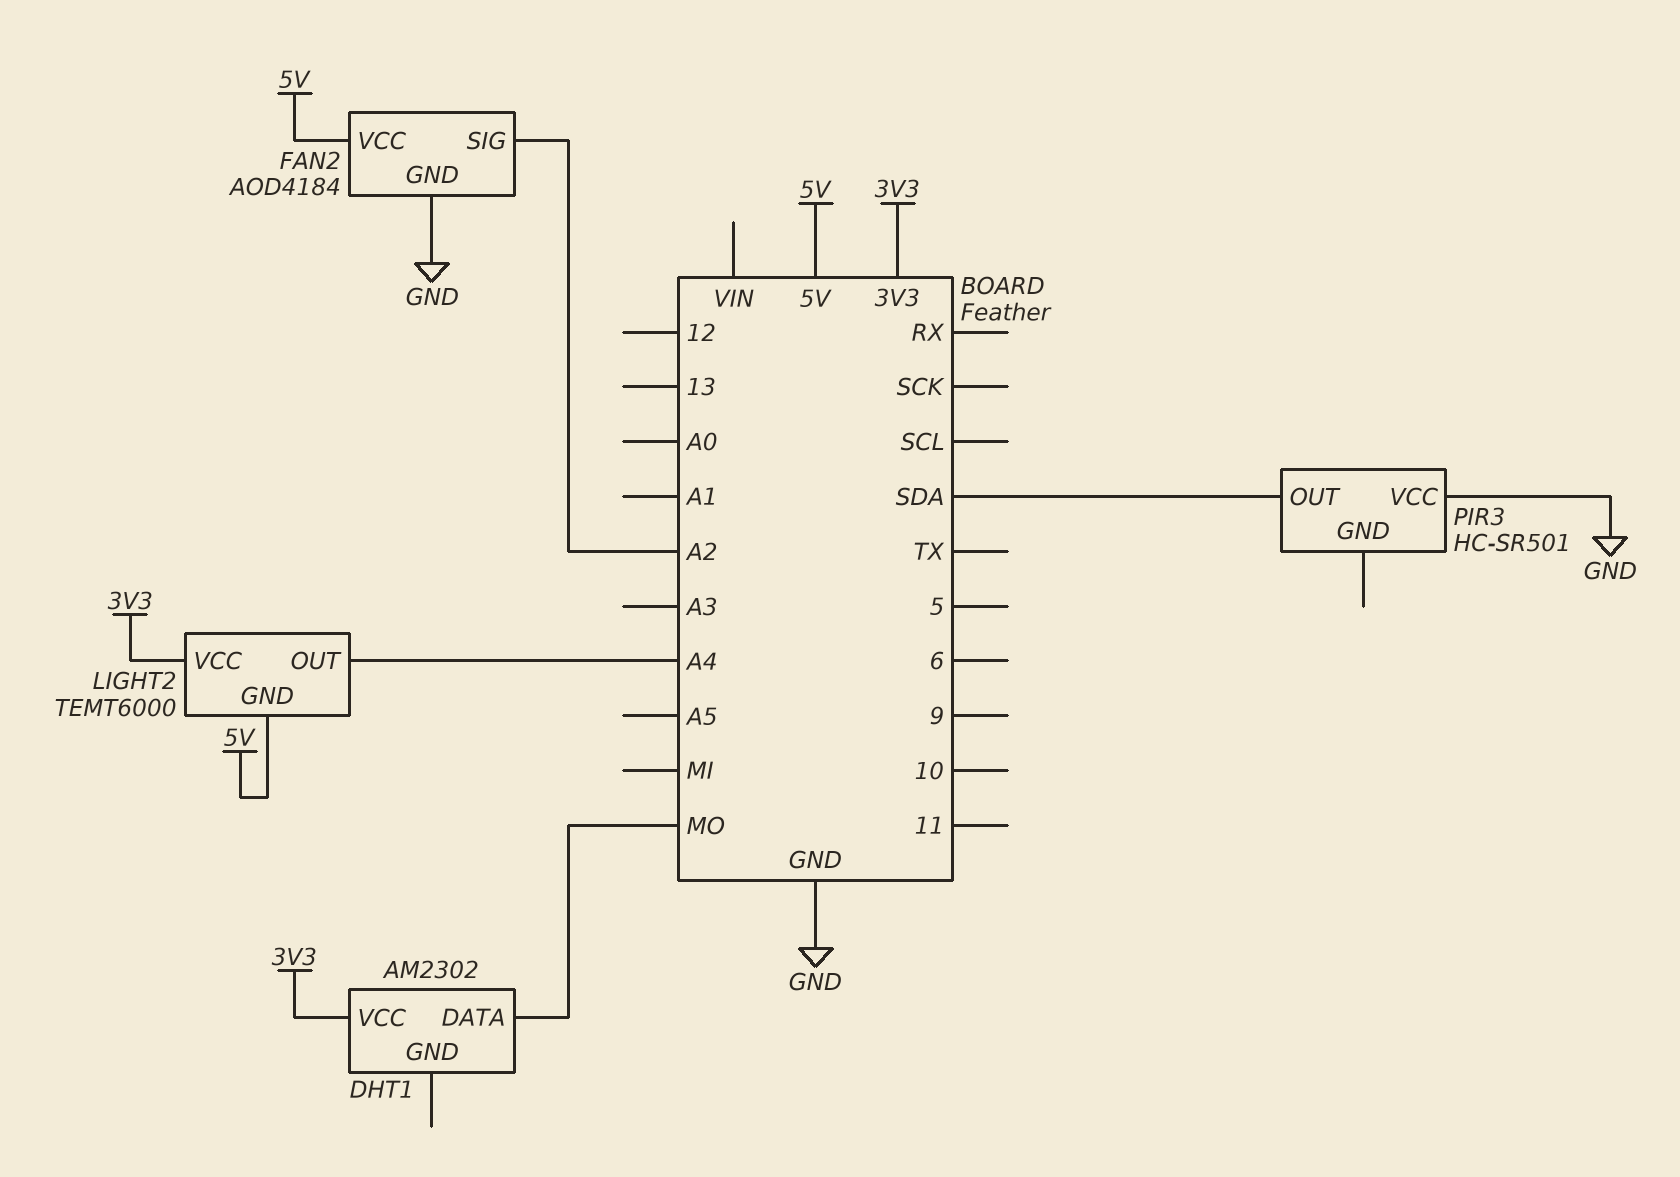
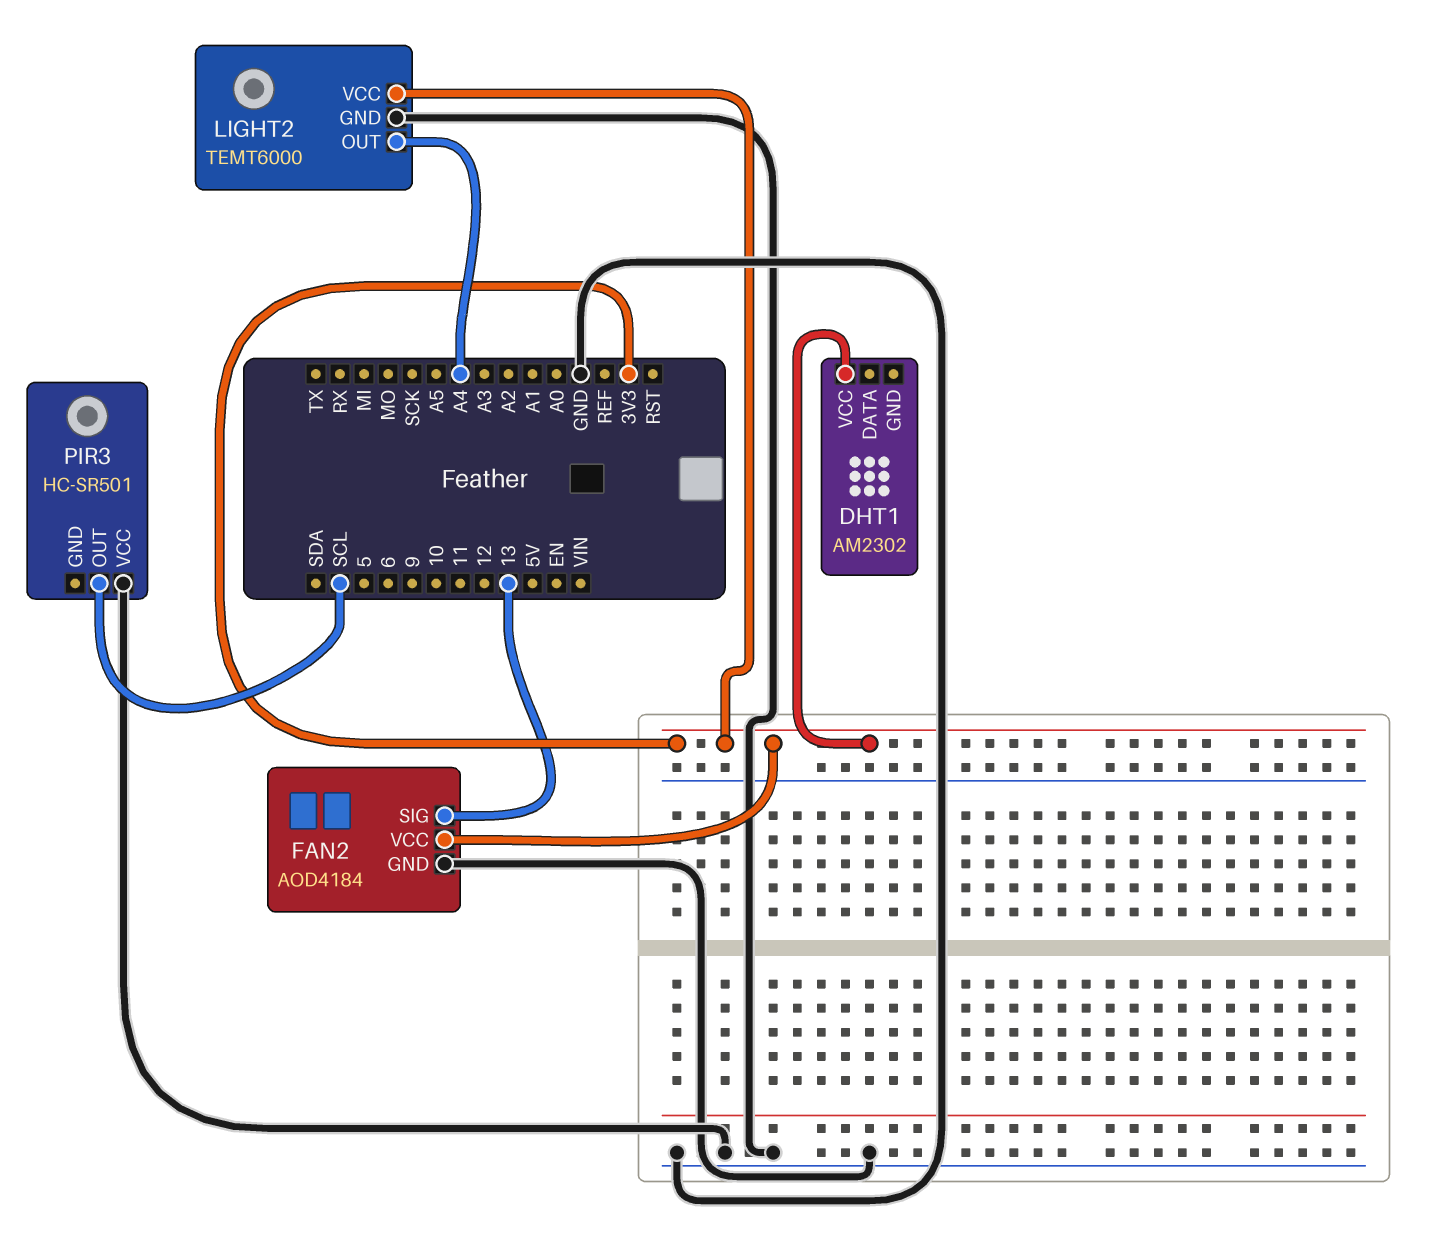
DHT1 pin DATA: MO -> none
FAN2 pin SIG: A2 -> 13
FAN2 pin VCC: 5V -> 3V3
LIGHT2 pin GND: 5V -> GND
PIR3 pin OUT: SDA -> SCL

